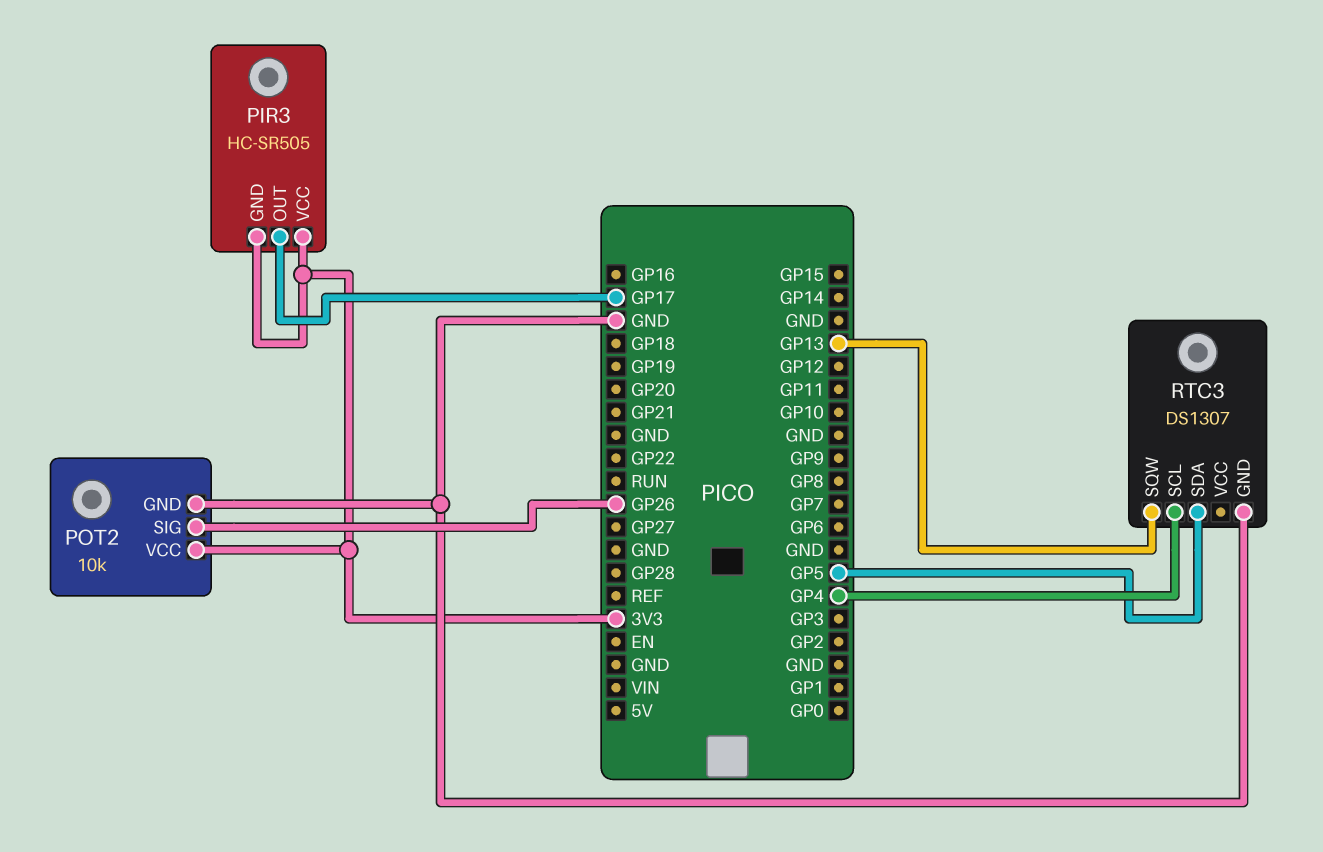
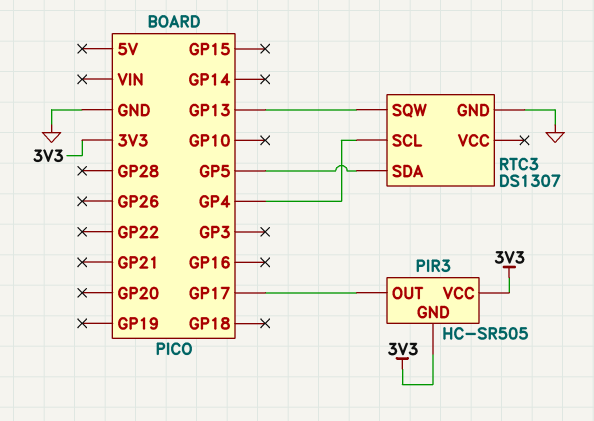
POT2: 10k -> none
POT2 pin GND: GND -> none
POT2 pin SIG: GP26 -> none
POT2 pin VCC: 3V3 -> none

